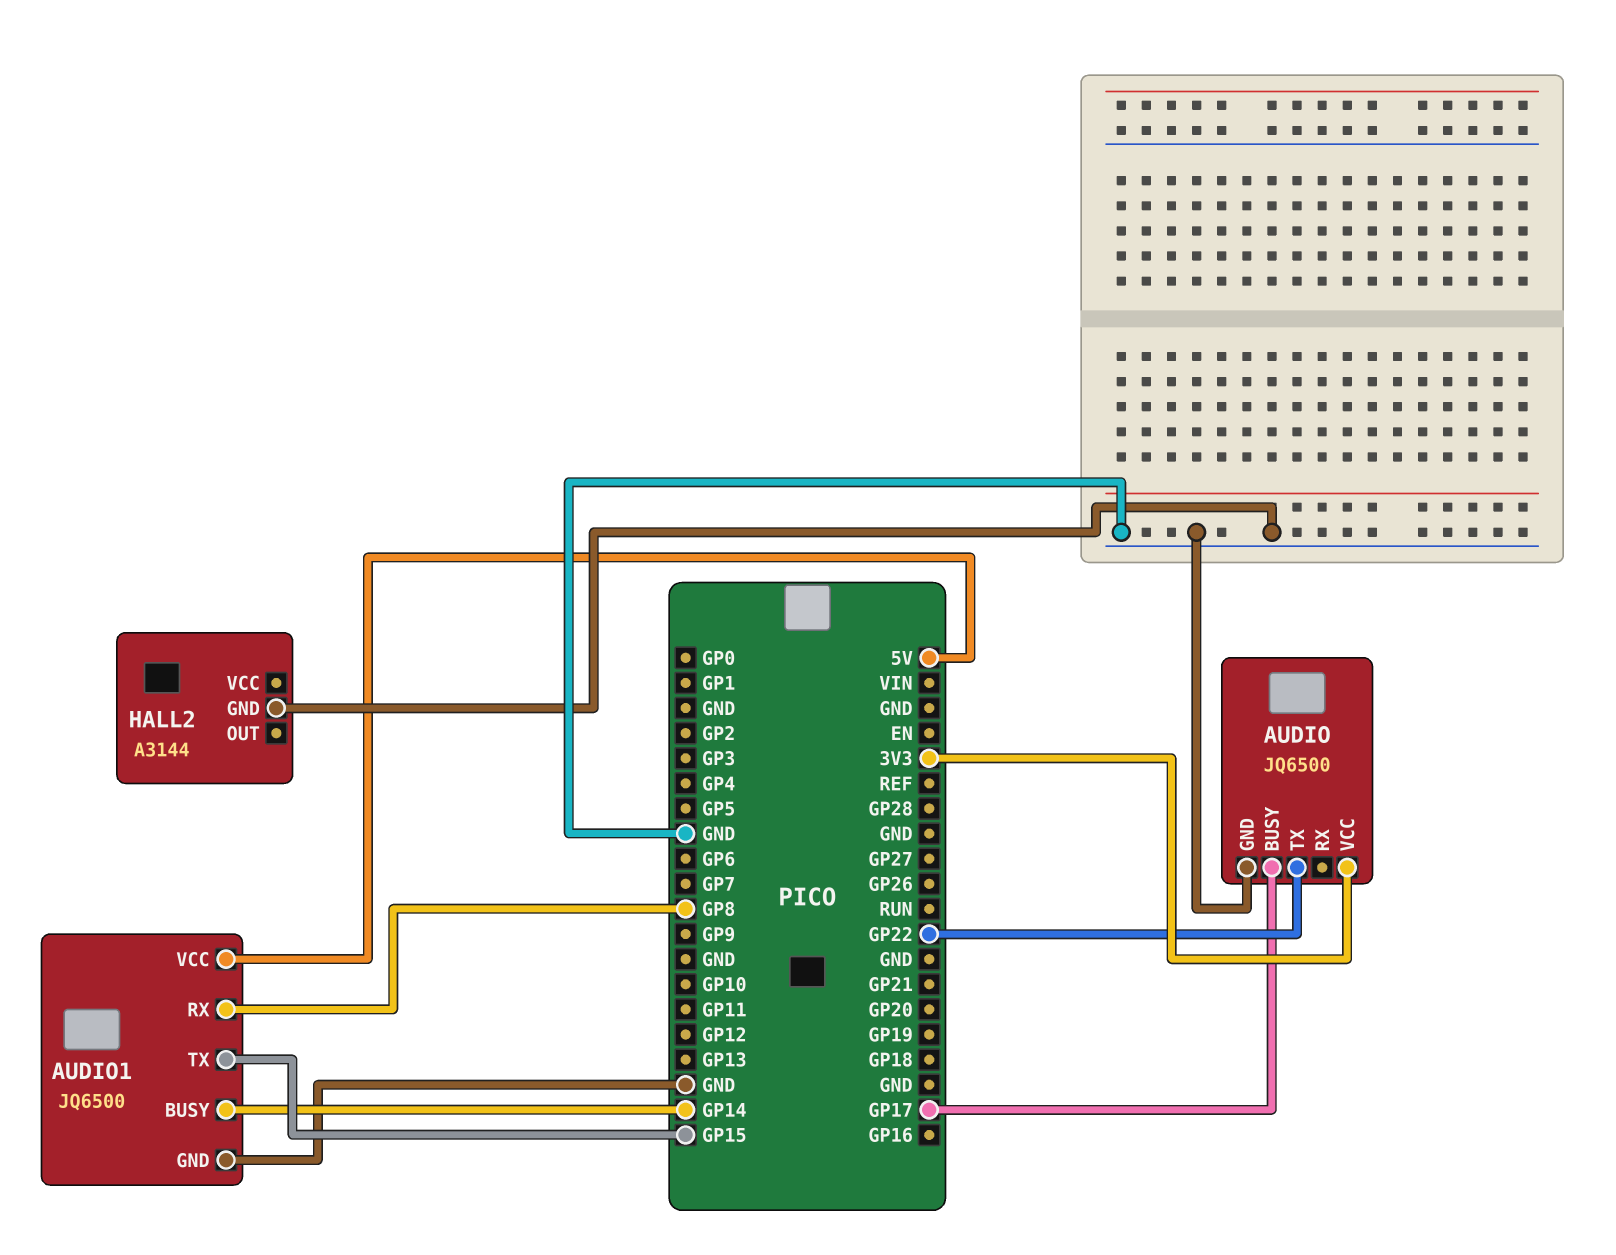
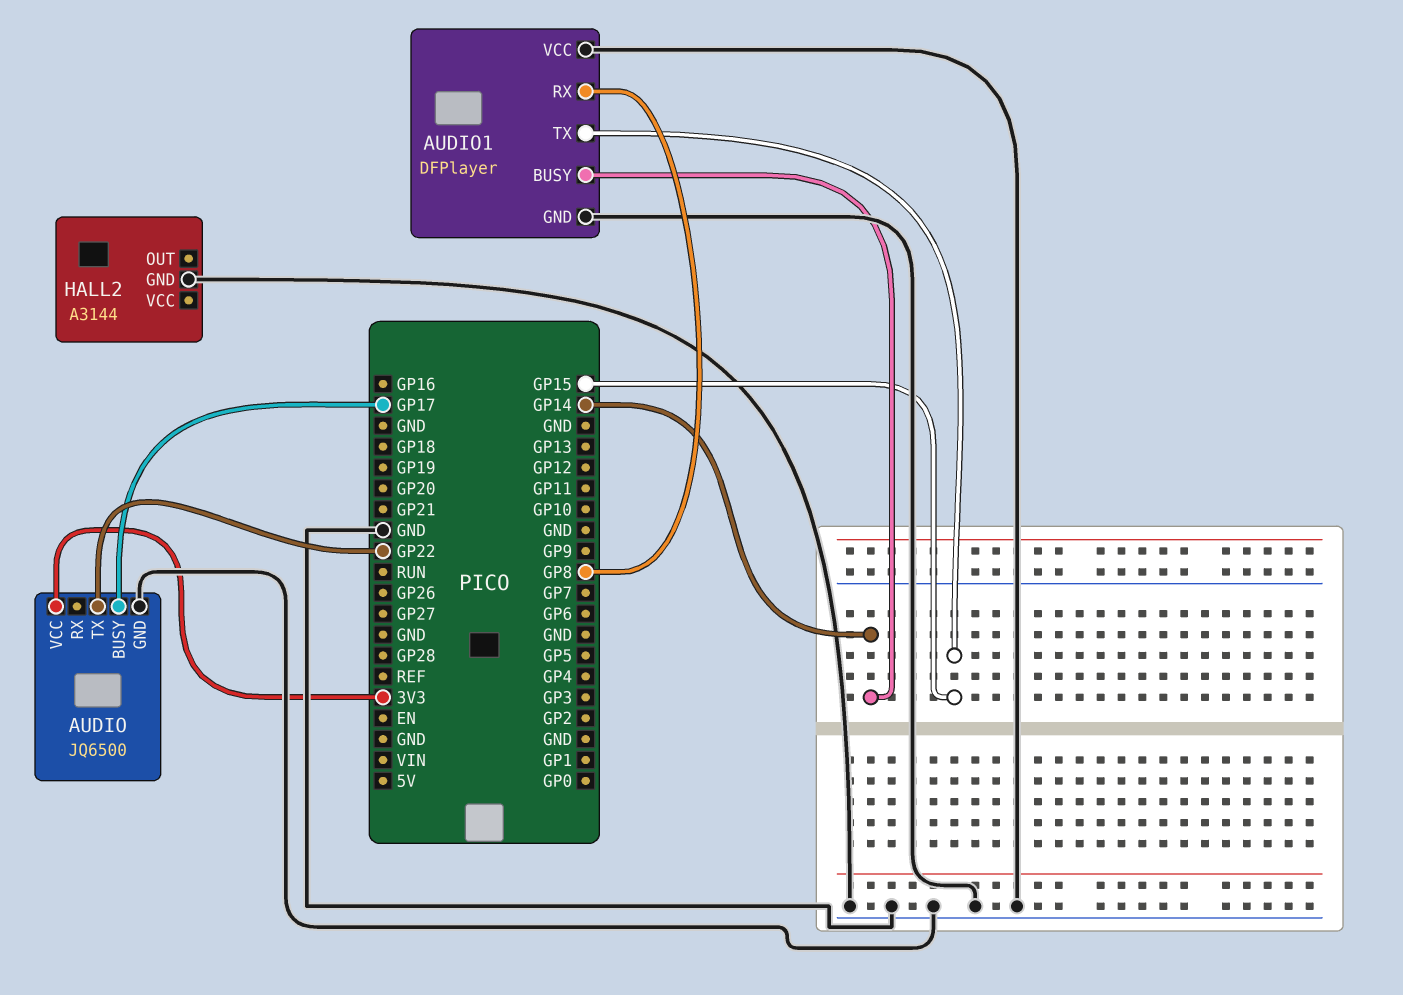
AUDIO1: JQ6500 -> DFPlayer
AUDIO1 pin VCC: 5V -> GND

